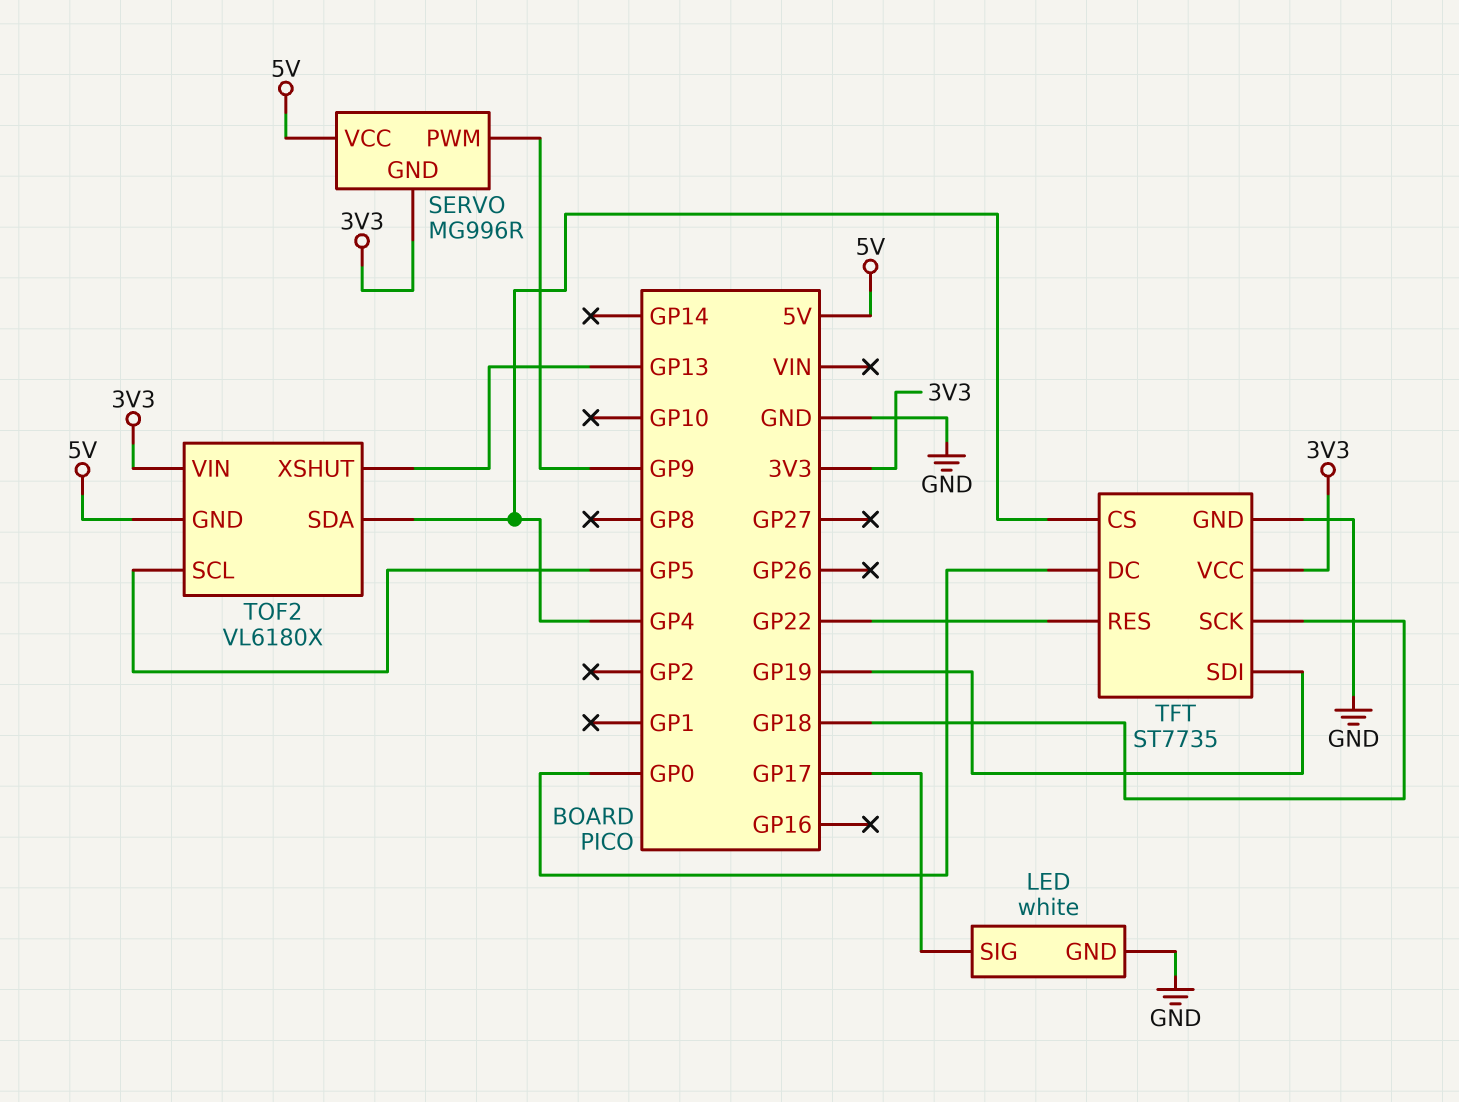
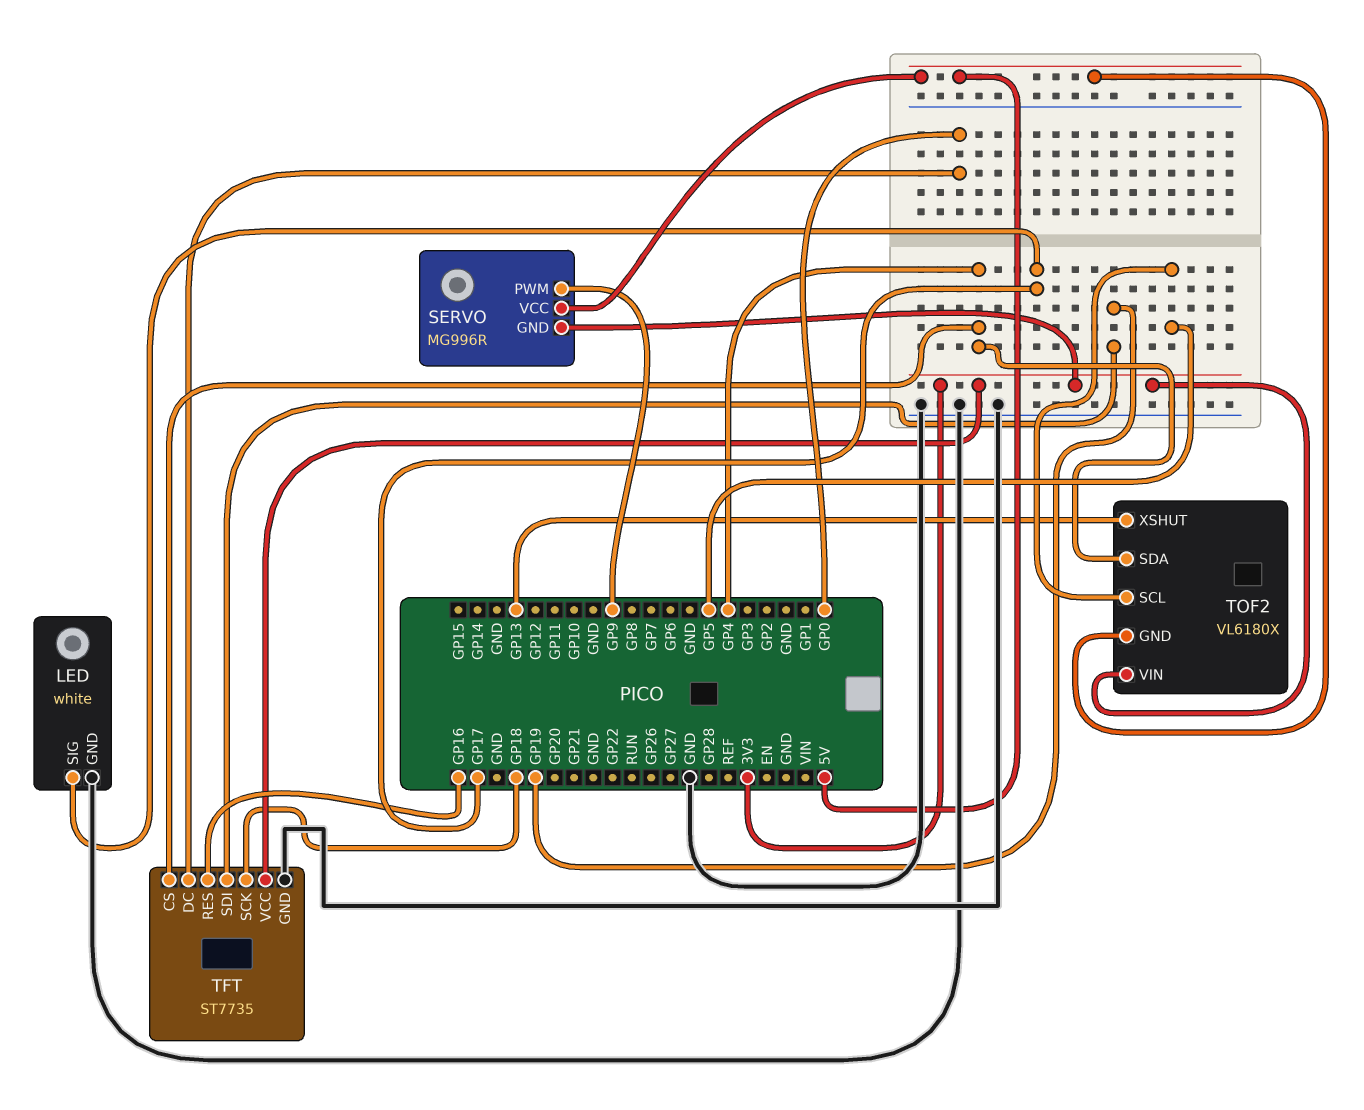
TFT pin RES: GP22 -> GP16

